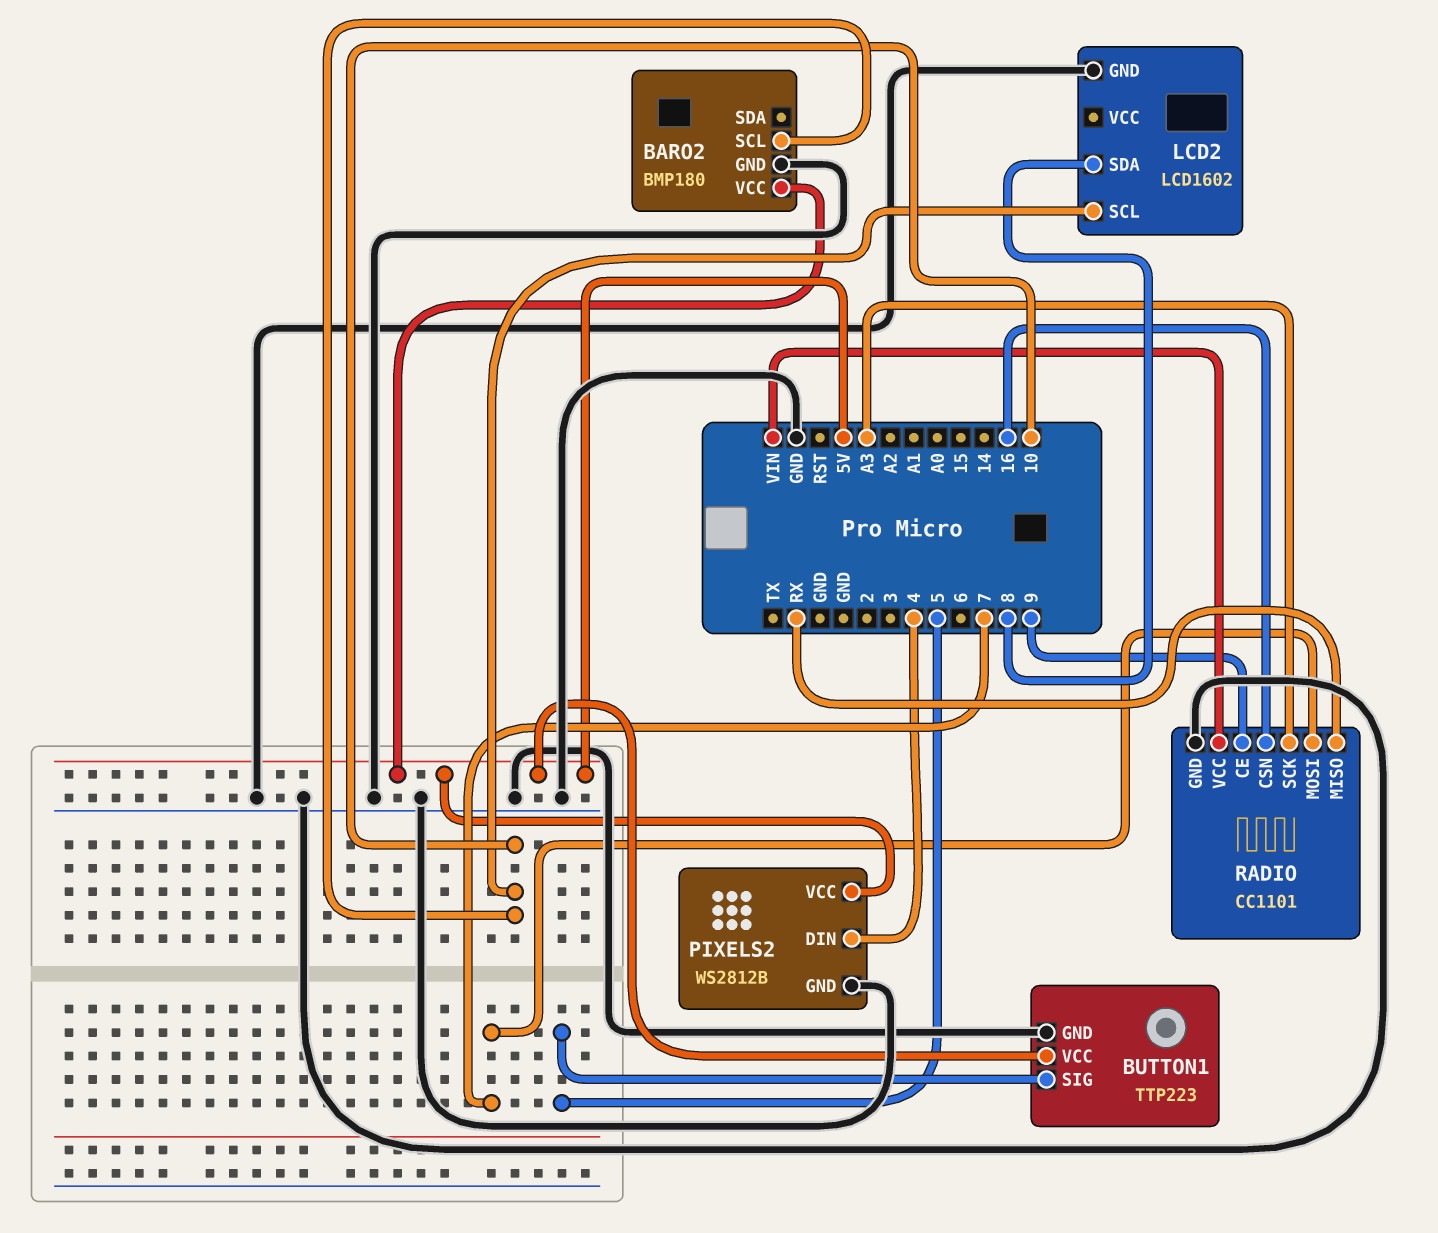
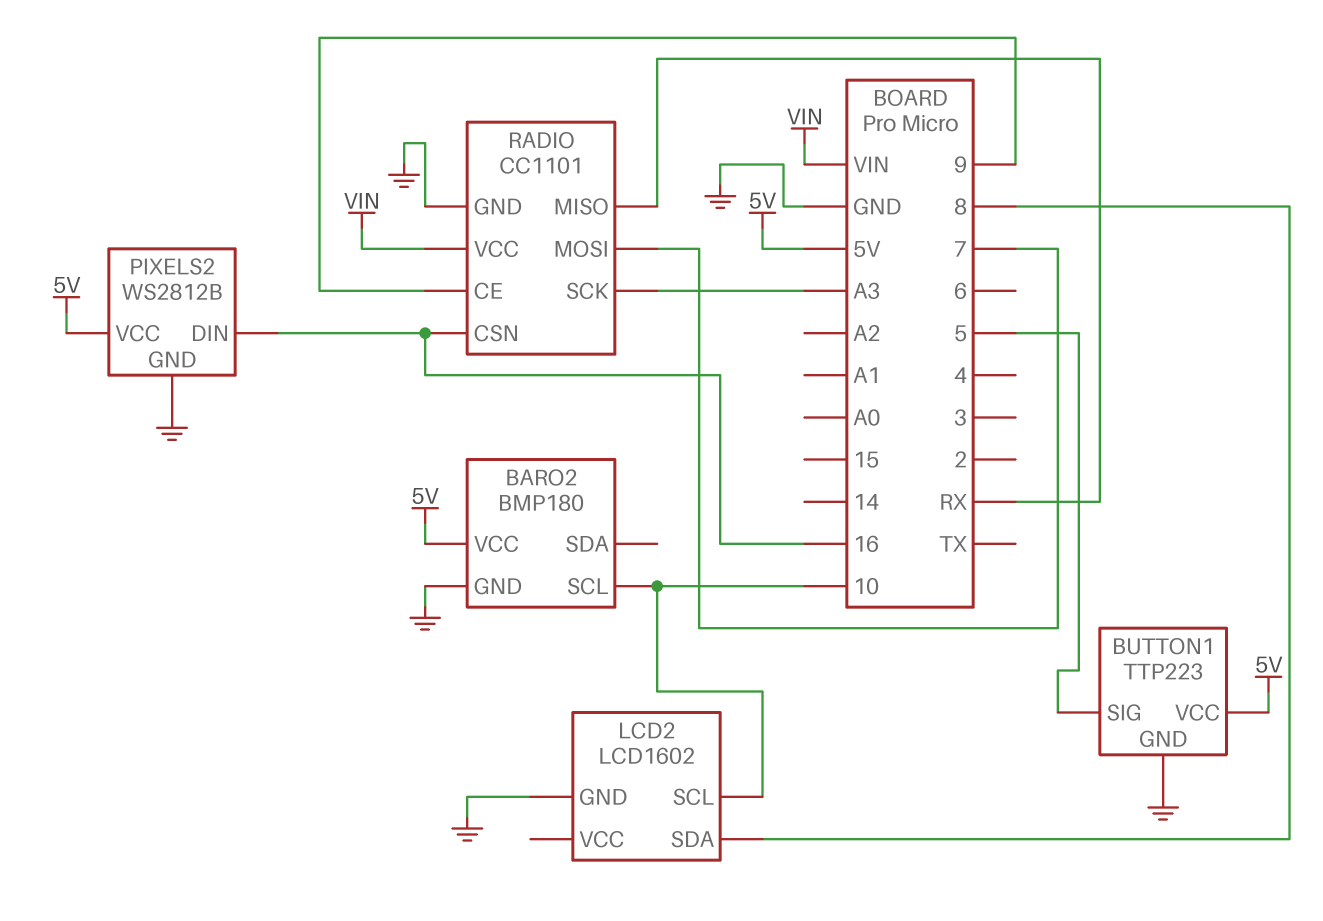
PIXELS2 pin DIN: 4 -> 16

